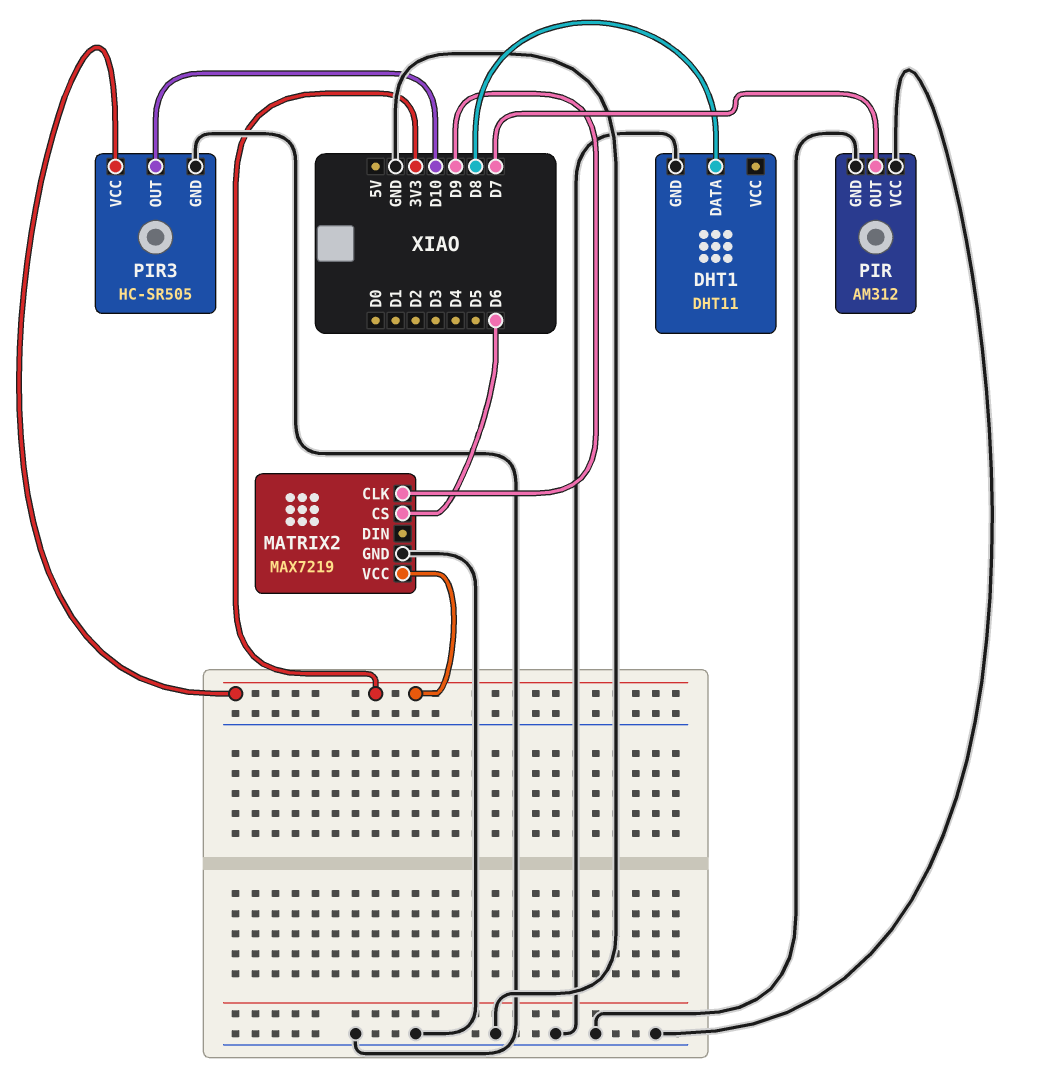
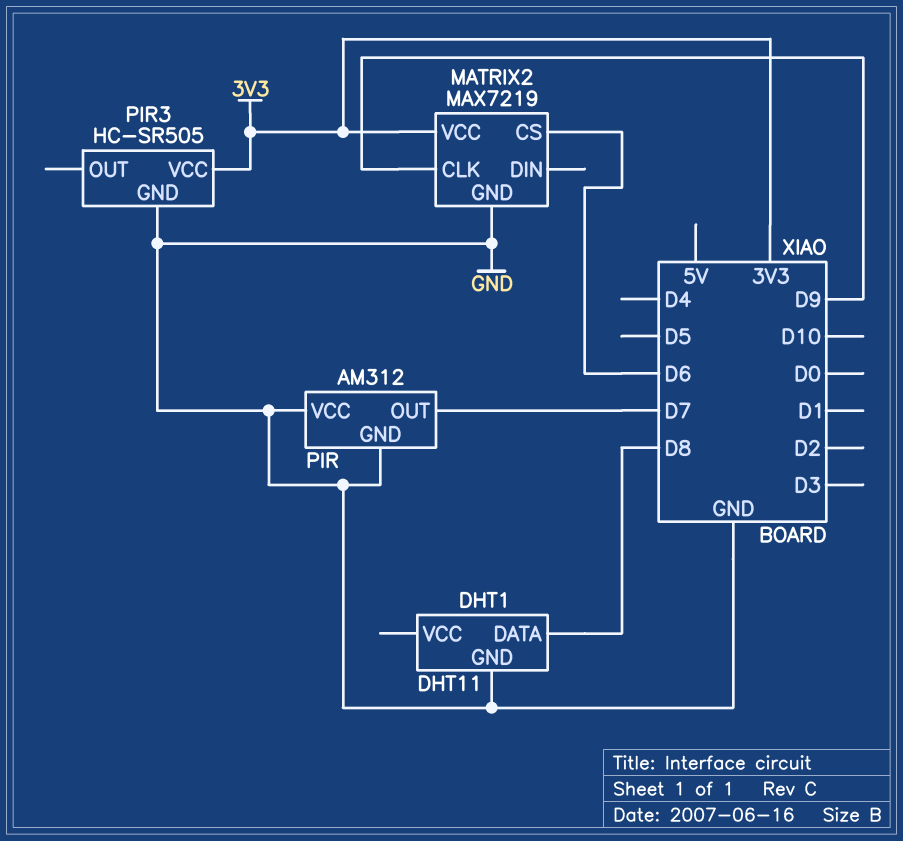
PIR3 pin OUT: D10 -> none

